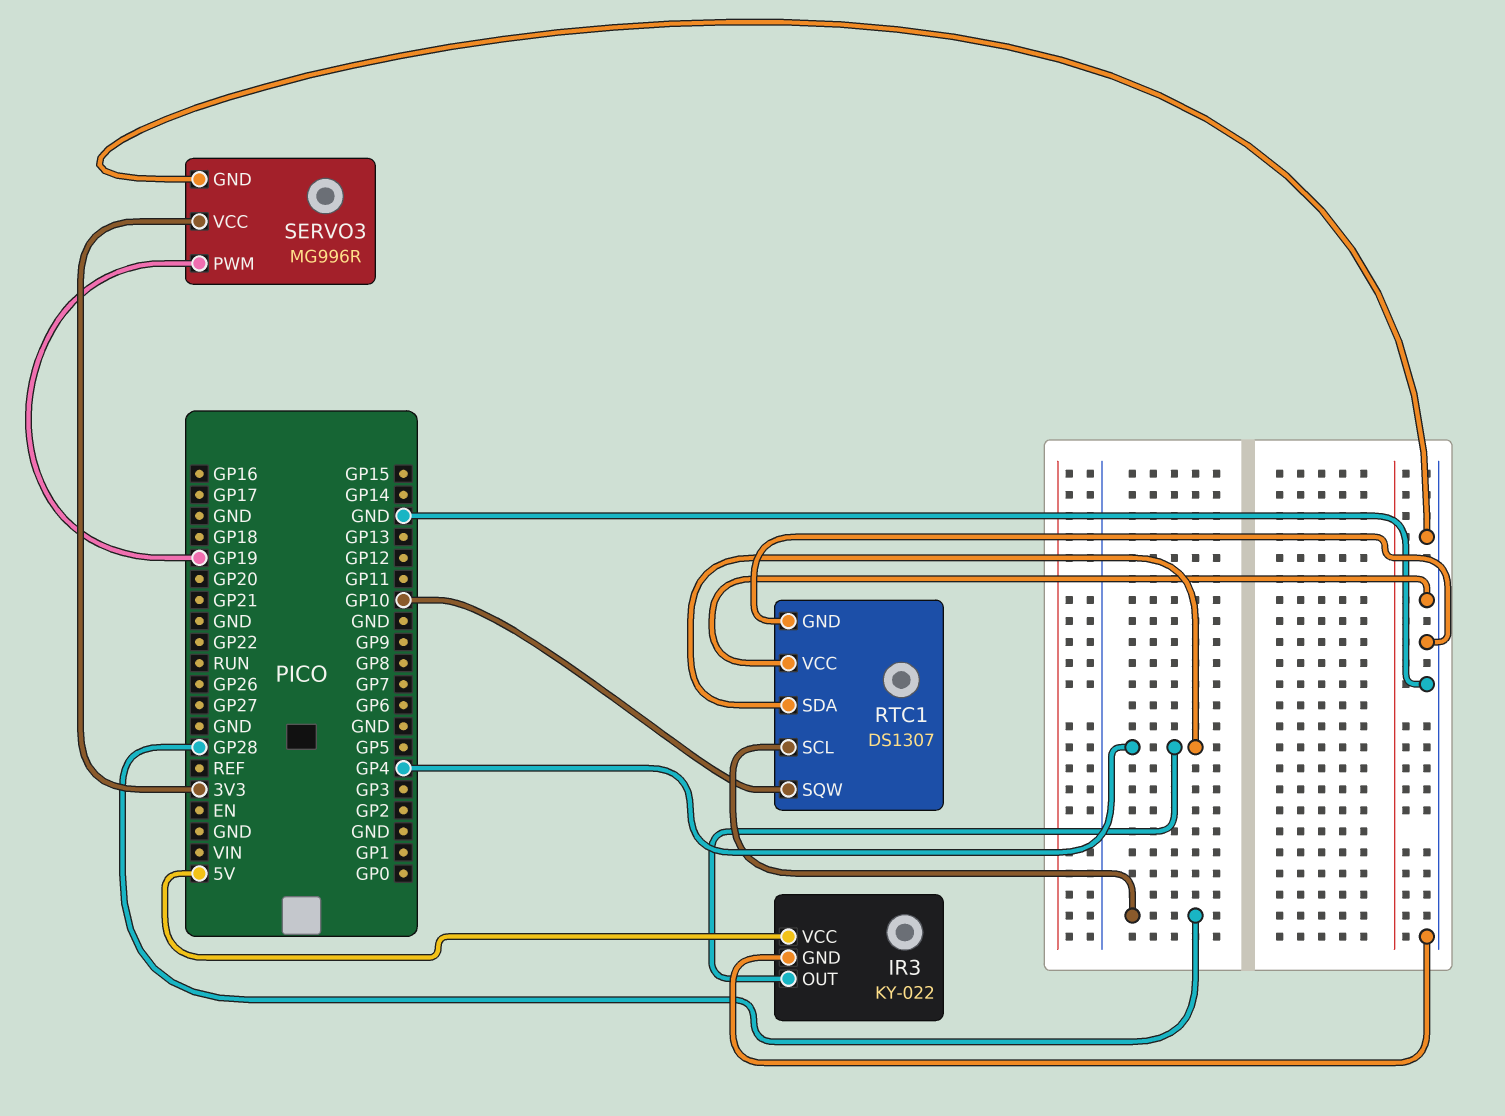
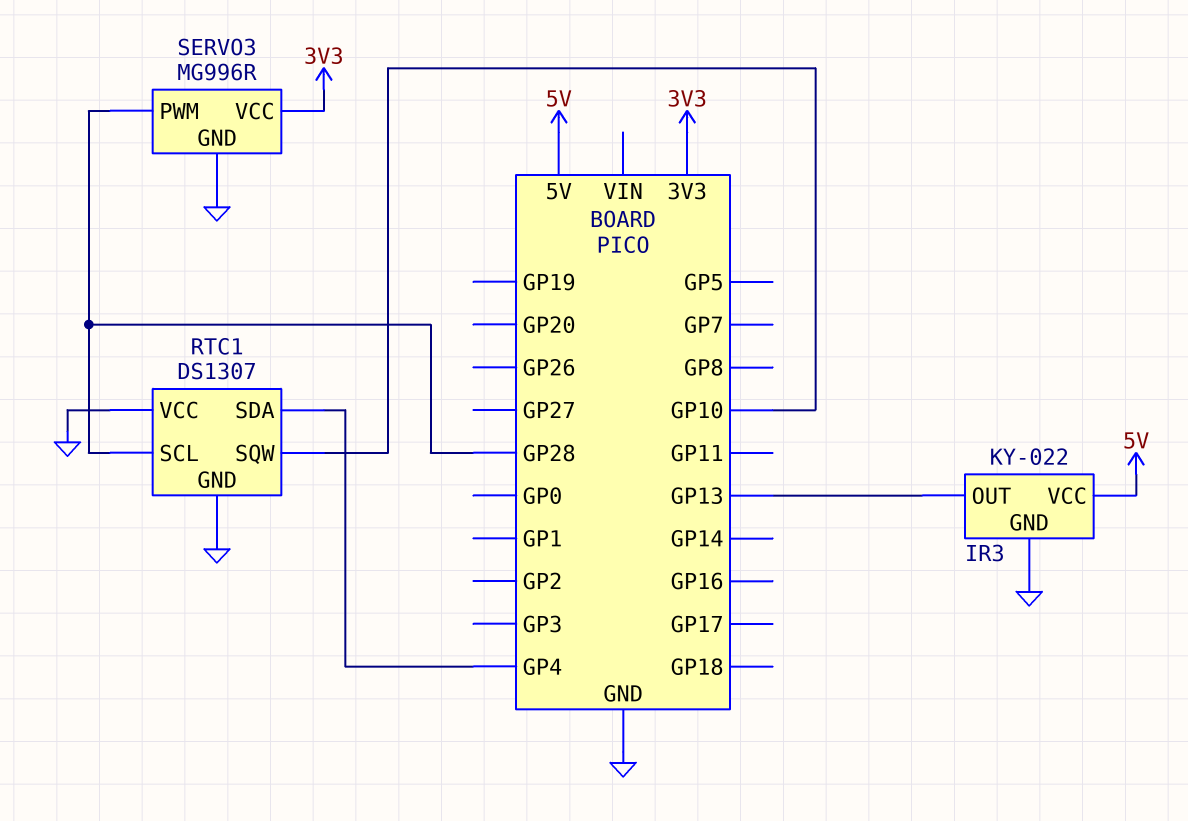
IR3 pin OUT: GP4 -> GP13
SERVO3 pin PWM: GP19 -> GP28

